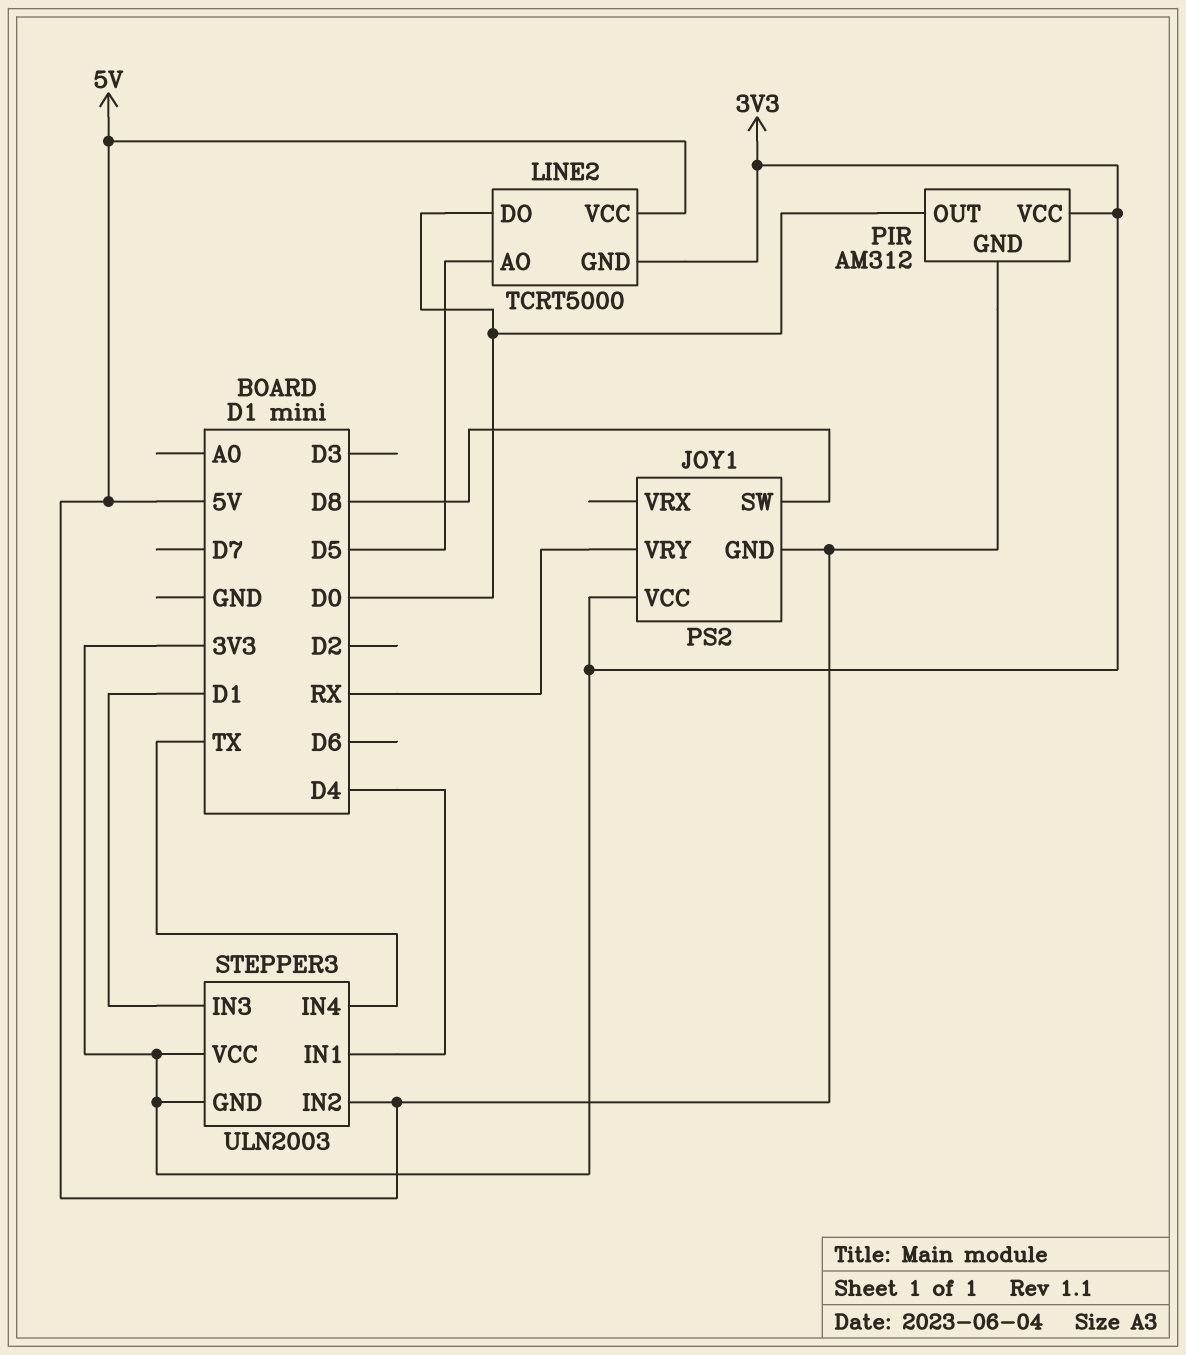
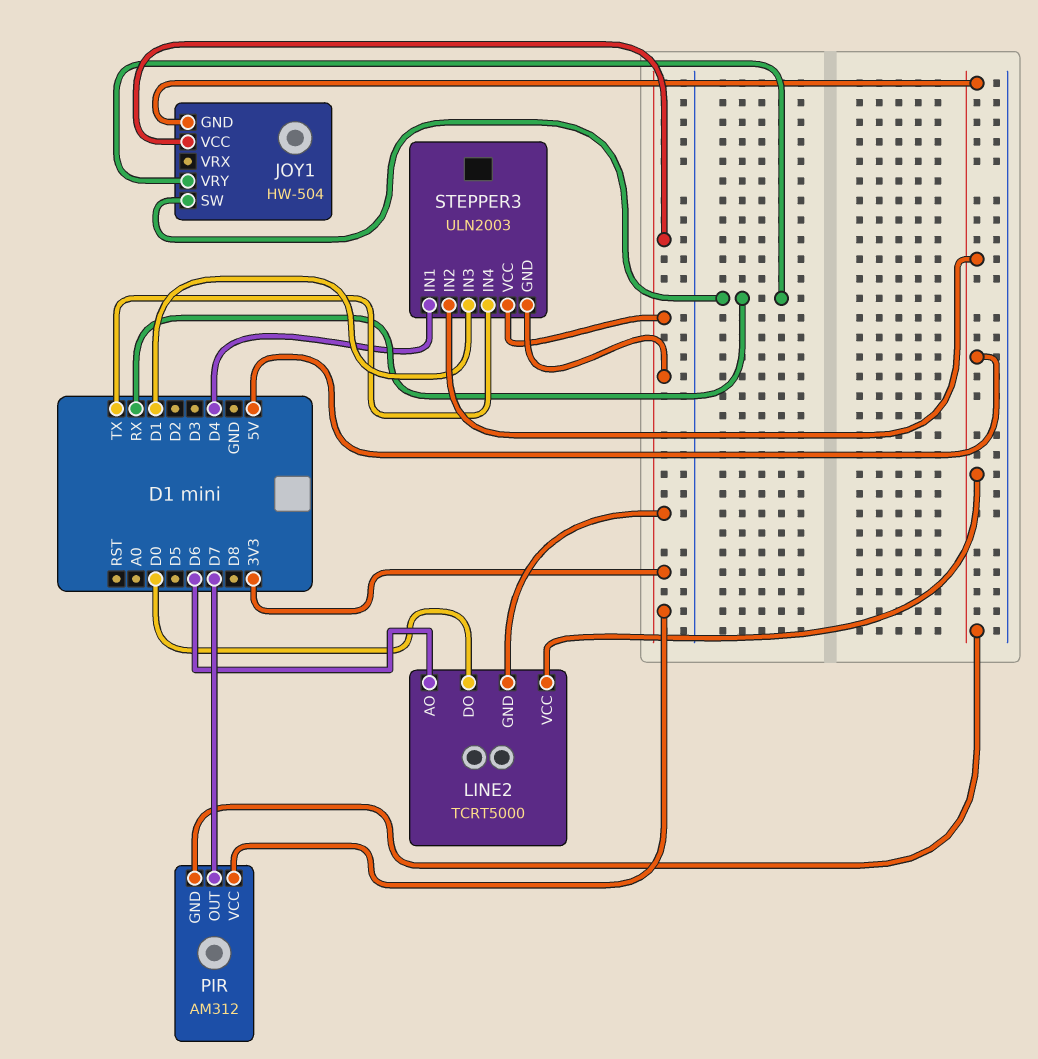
JOY1: PS2 -> HW-504
JOY1 pin SW: D8 -> RX
LINE2 pin AO: D5 -> D6
PIR pin OUT: D0 -> D7

